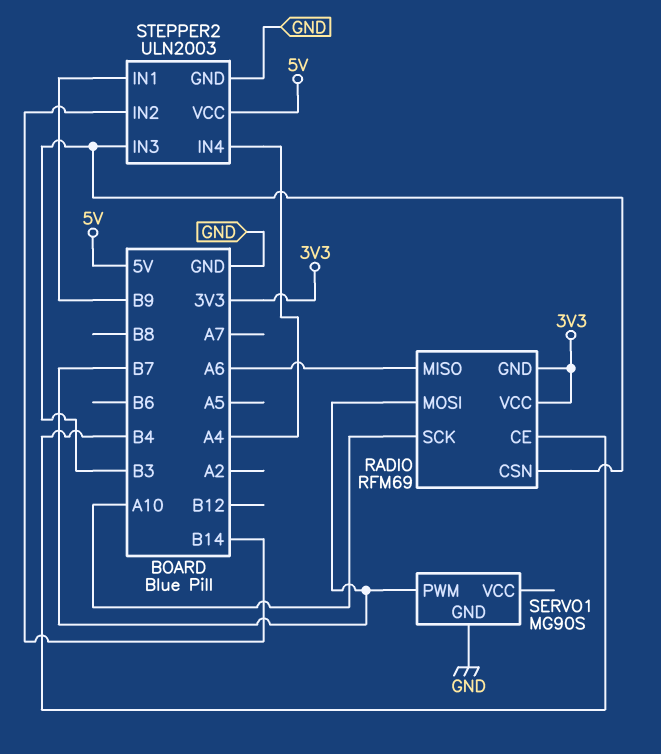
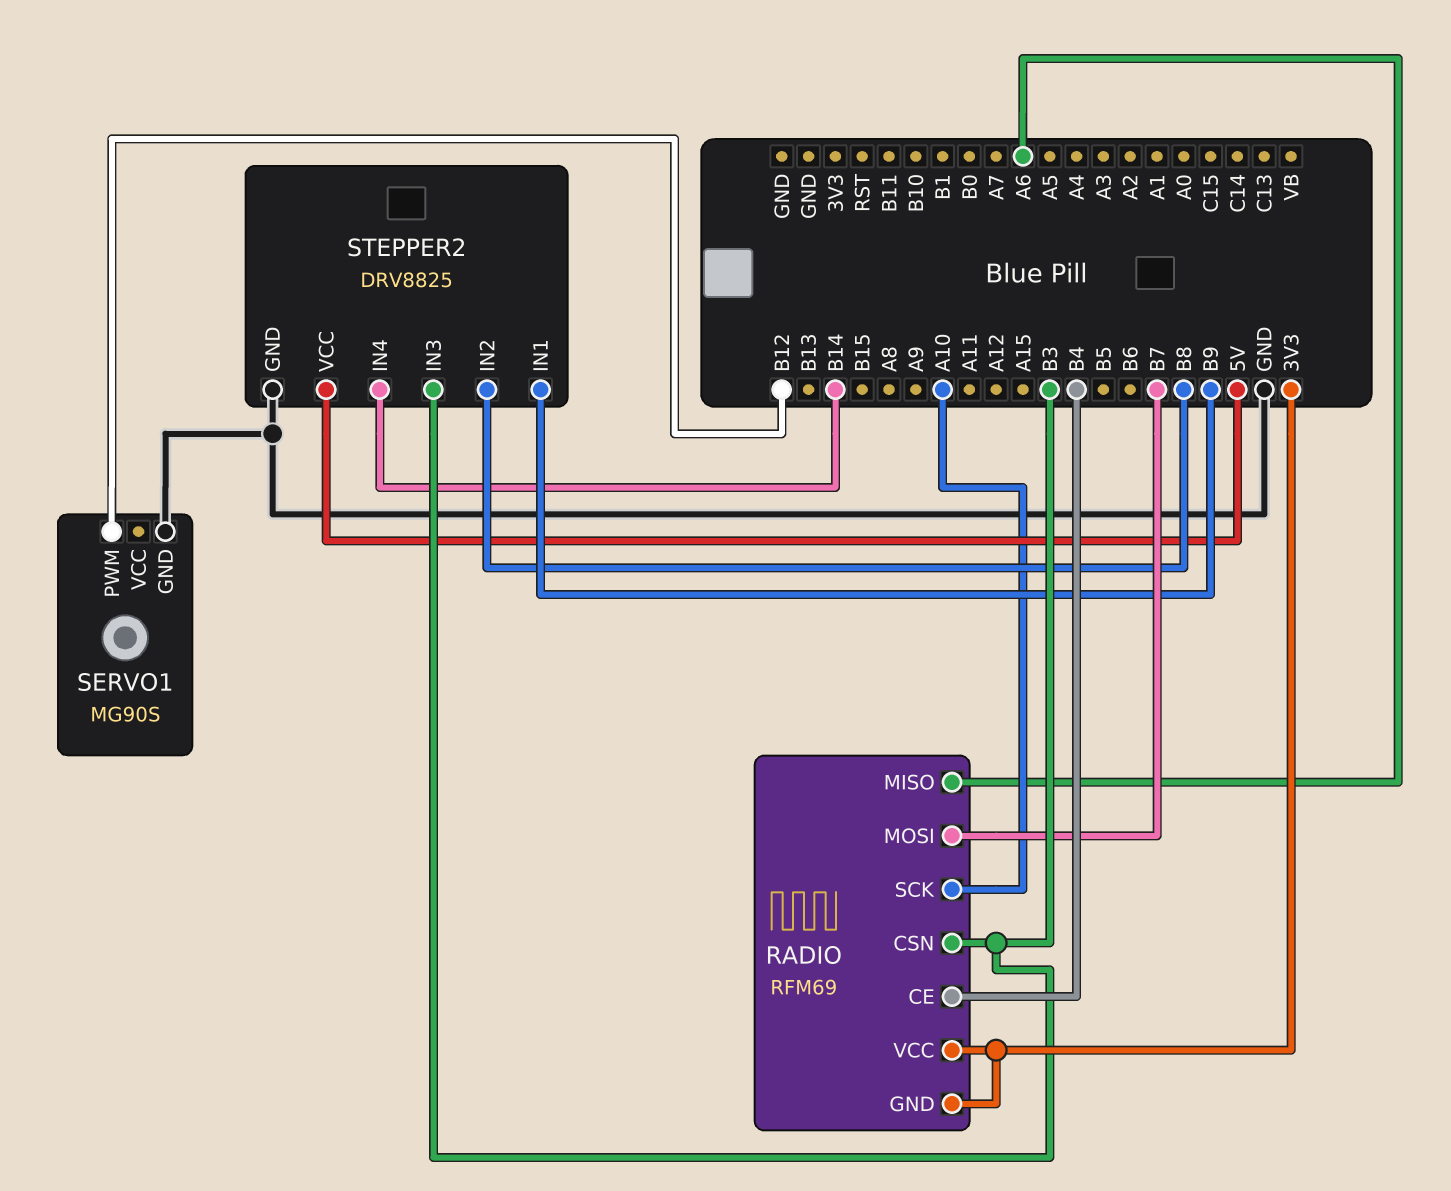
SERVO1 pin PWM: B7 -> B12
STEPPER2: ULN2003 -> DRV8825
STEPPER2 pin IN2: B14 -> B8
STEPPER2 pin IN4: A4 -> B14

